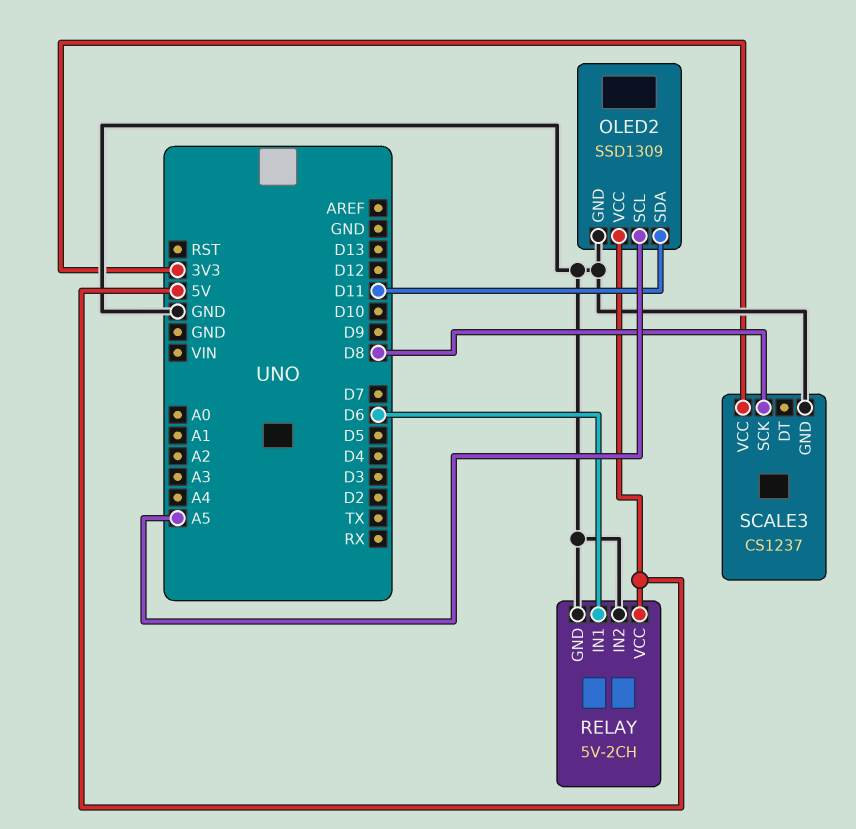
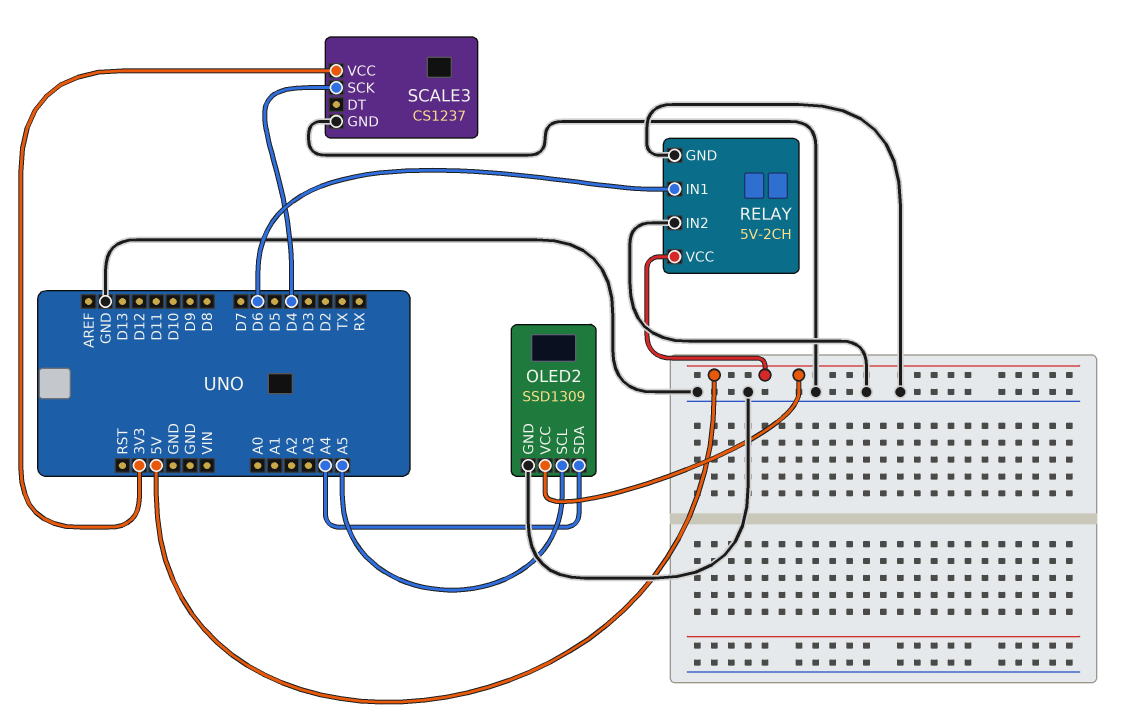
OLED2 pin SDA: D11 -> A4
SCALE3 pin SCK: D8 -> D4

